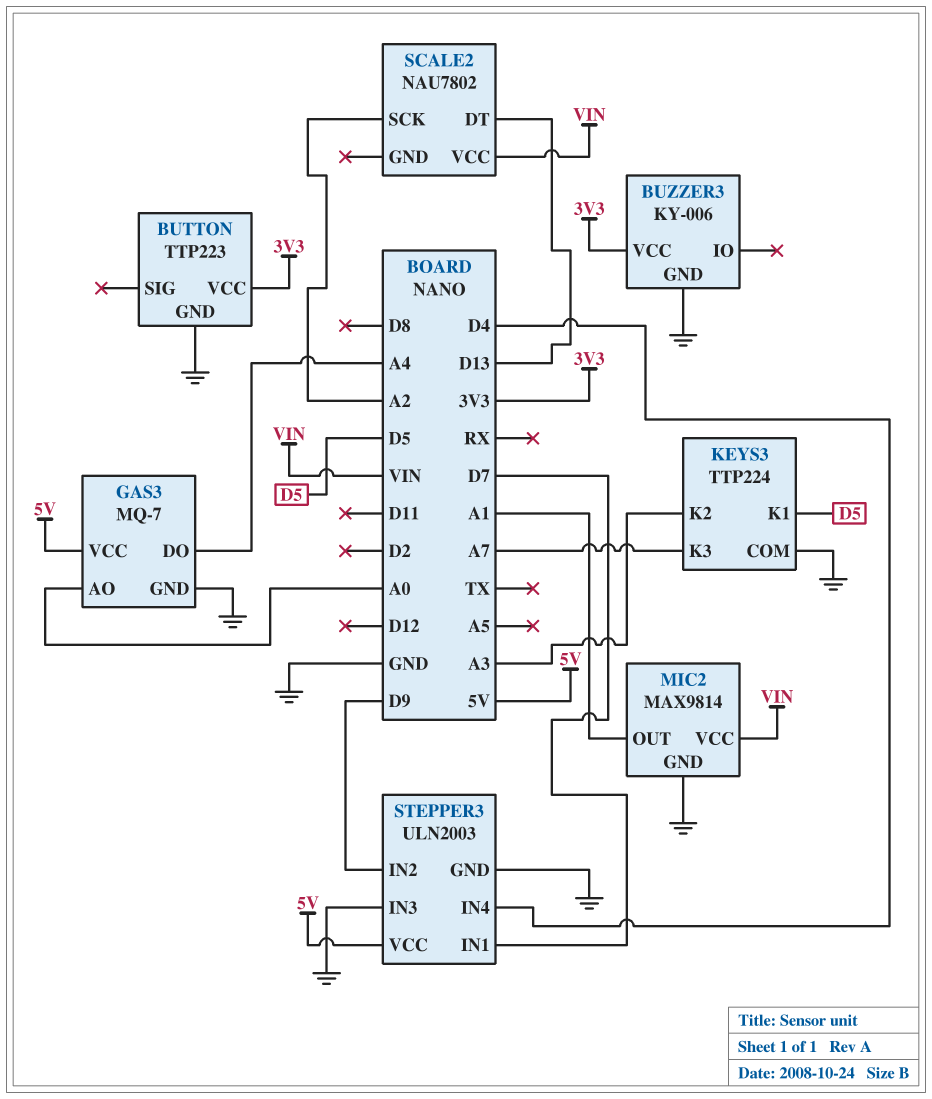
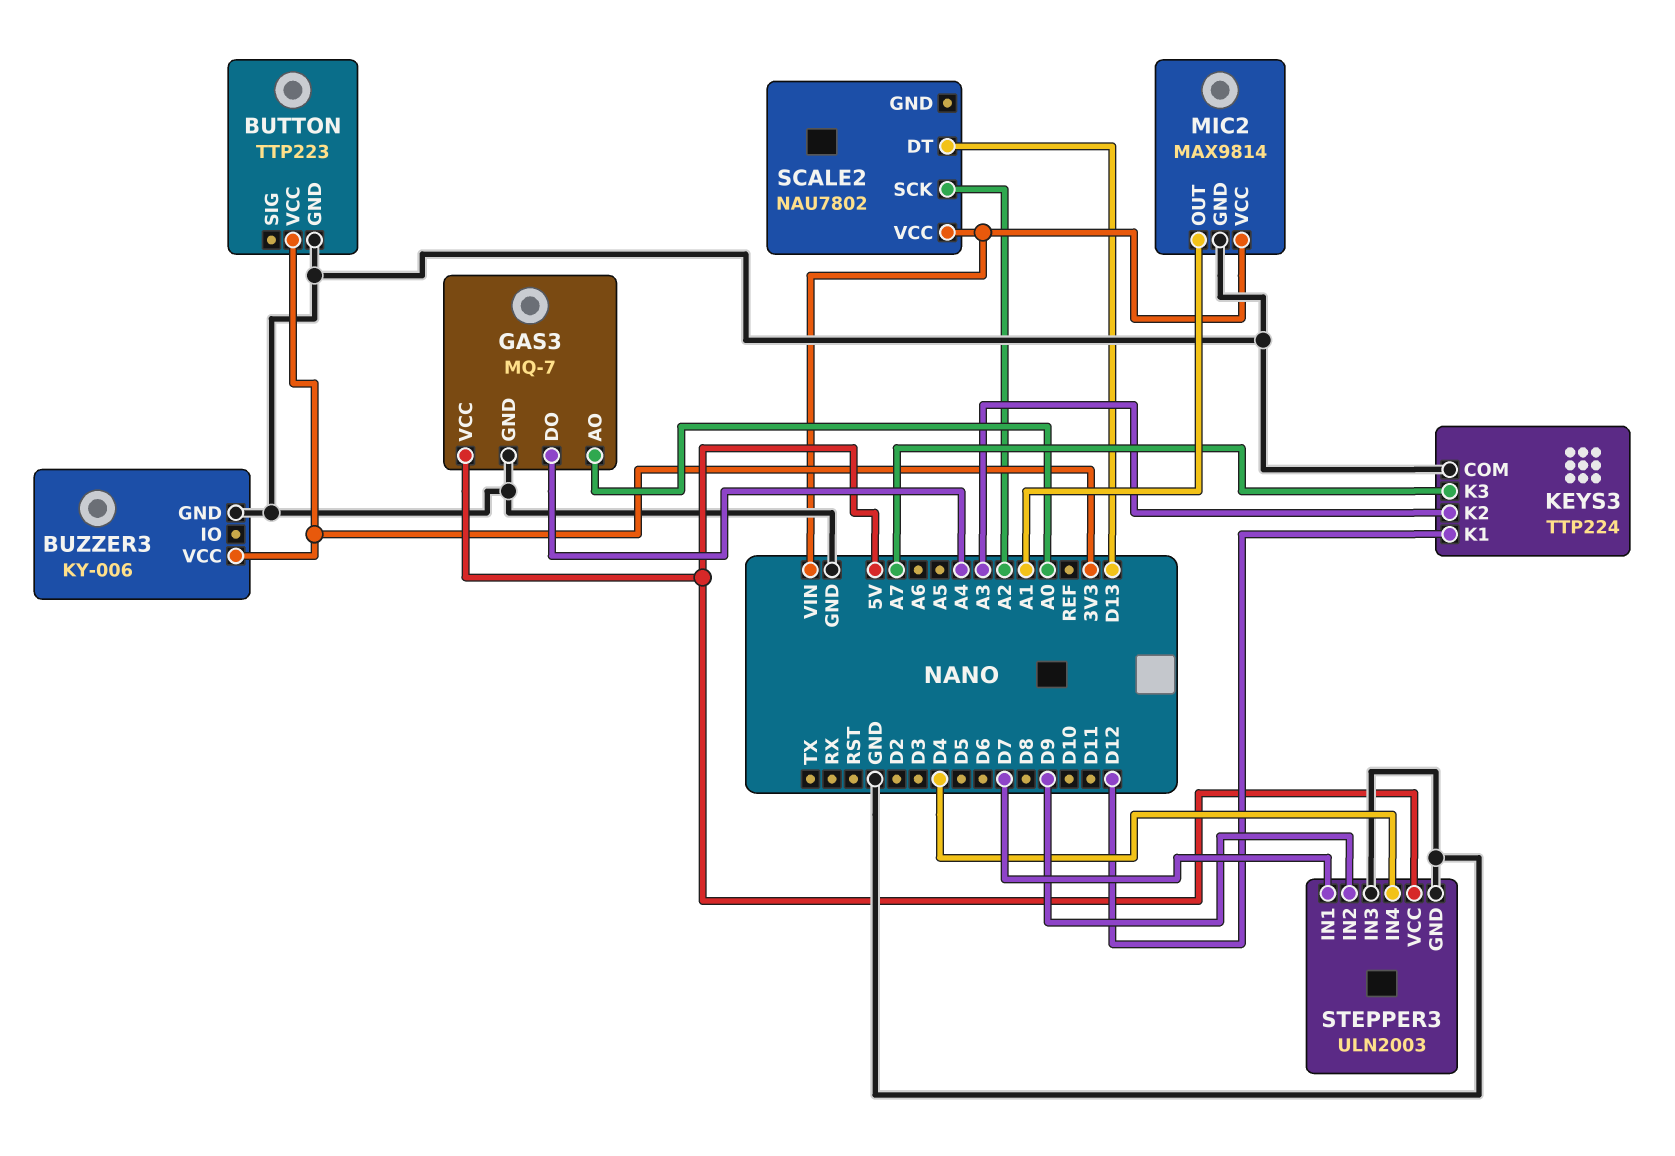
KEYS3 pin K1: D5 -> D12

